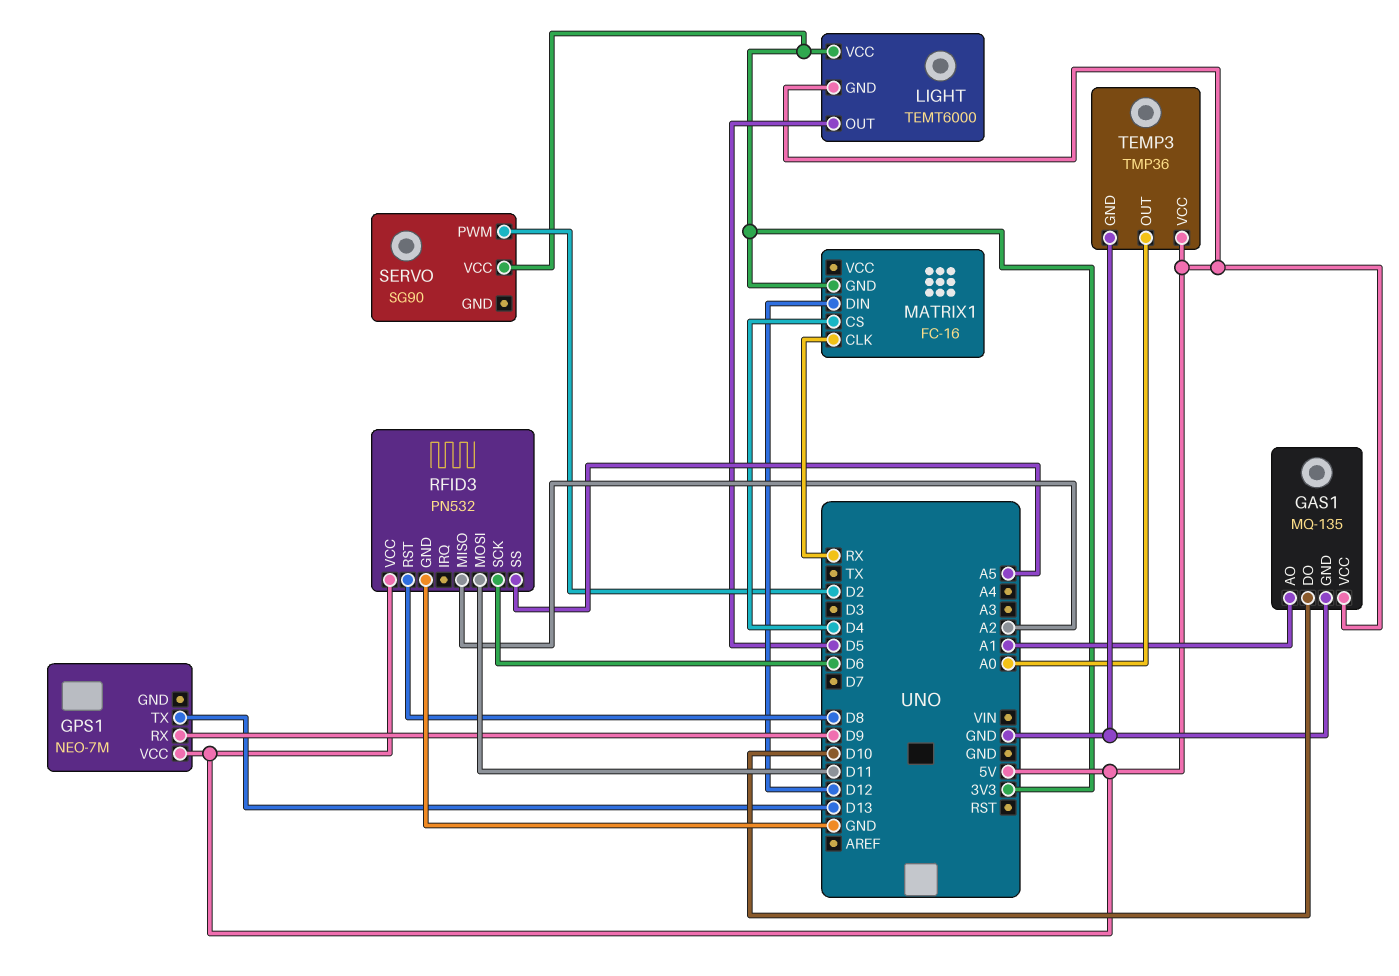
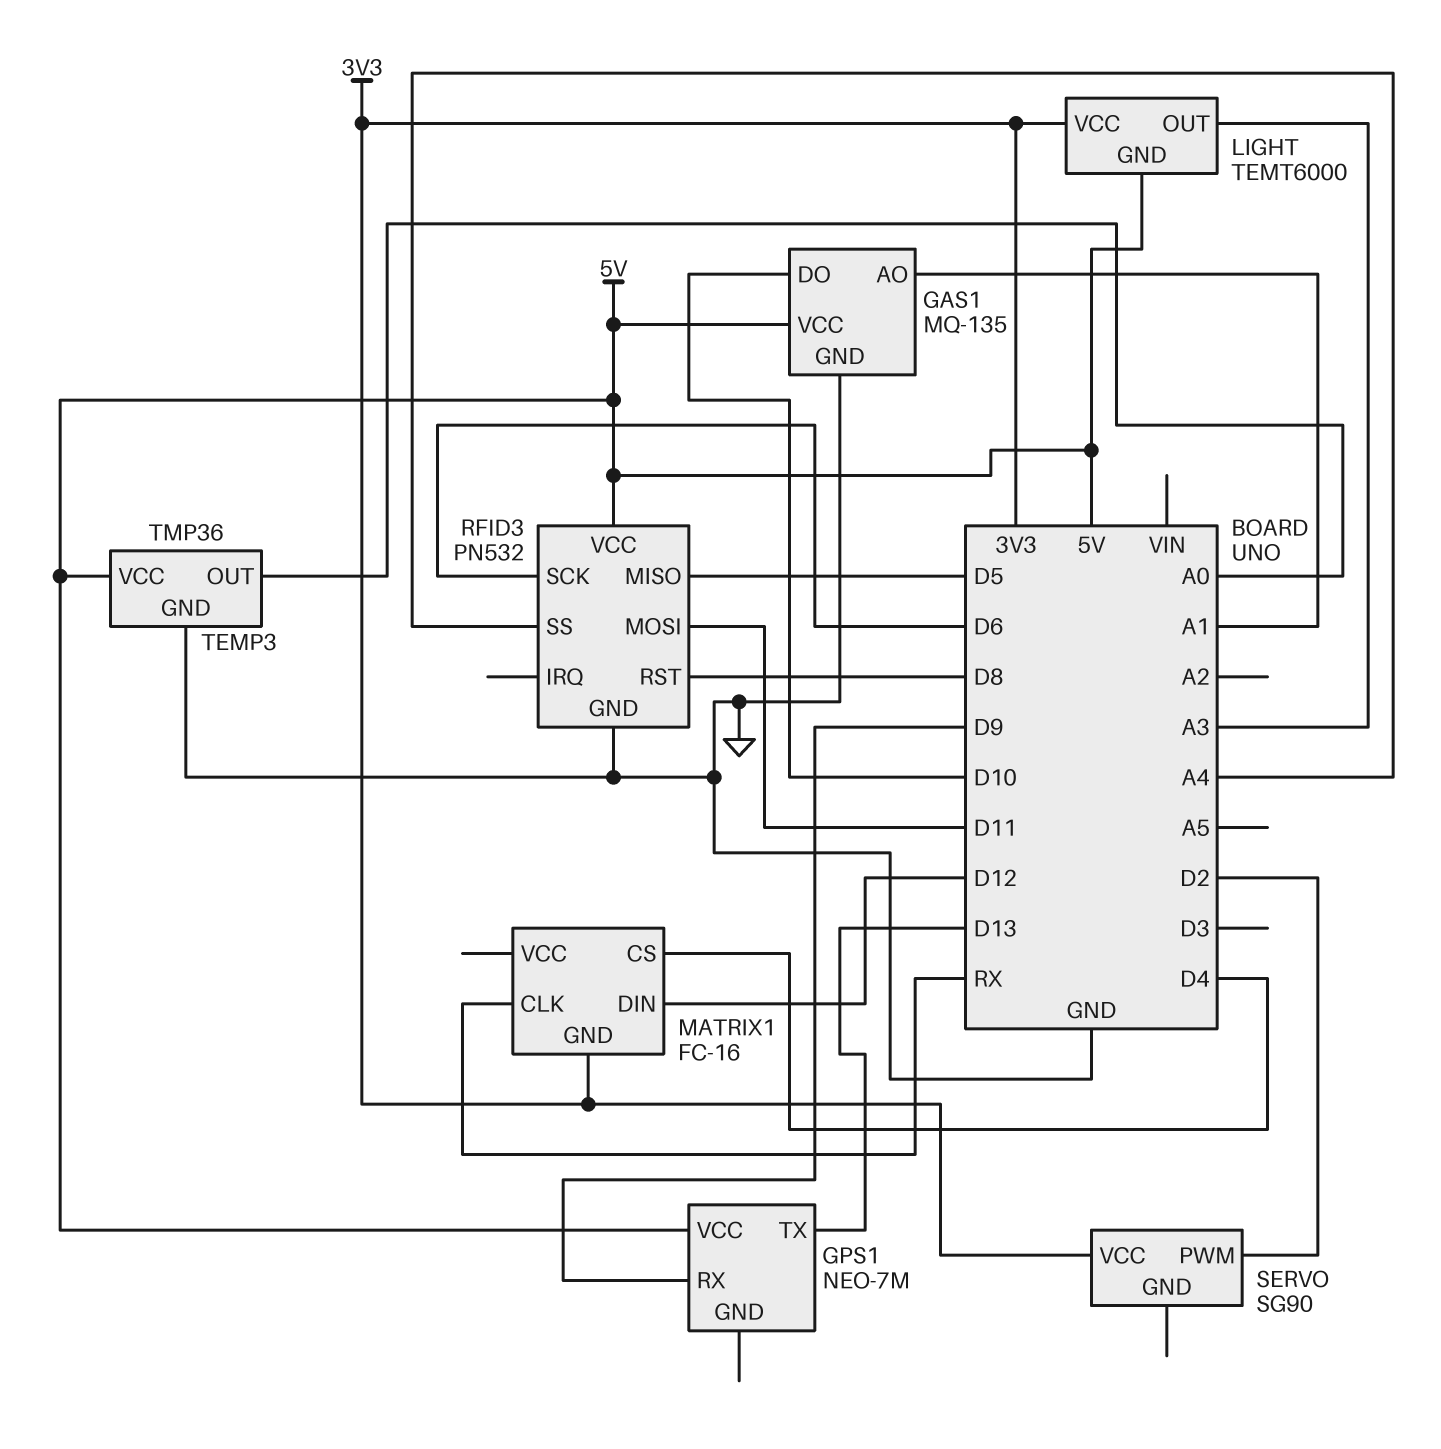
LIGHT pin OUT: D5 -> A3
RFID3 pin MISO: A2 -> D5
RFID3 pin SS: A5 -> A4

